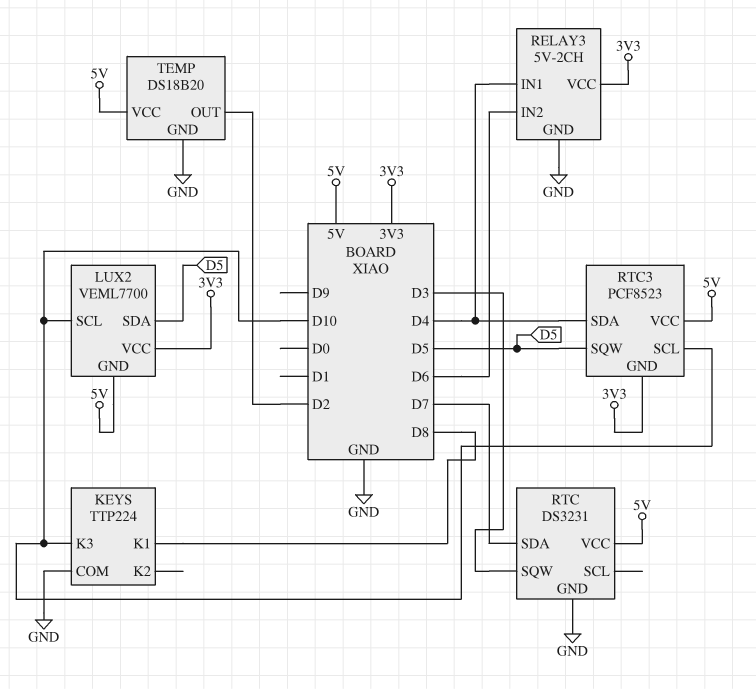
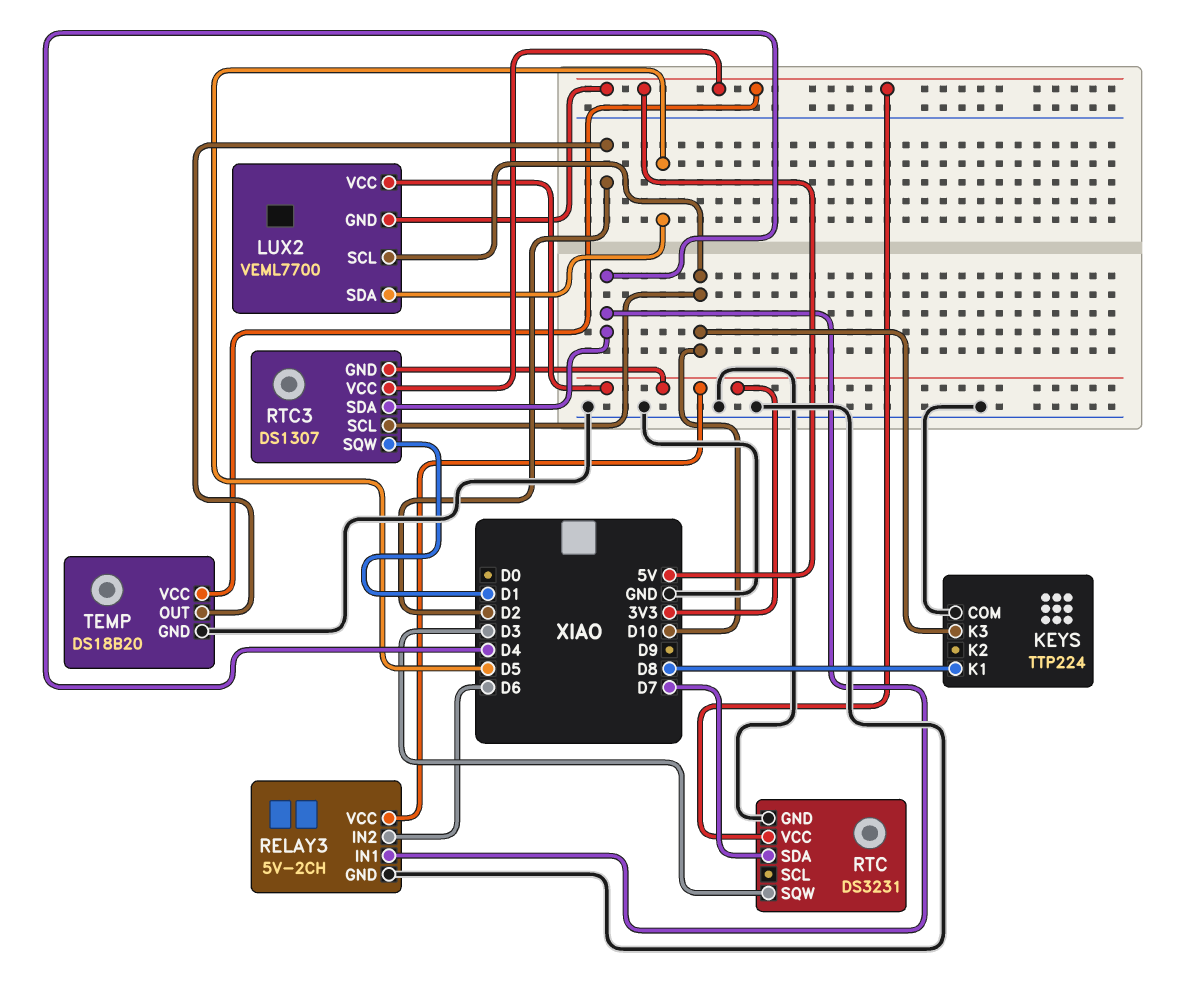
RTC3: PCF8523 -> DS1307
RTC3 pin SQW: D5 -> D1

